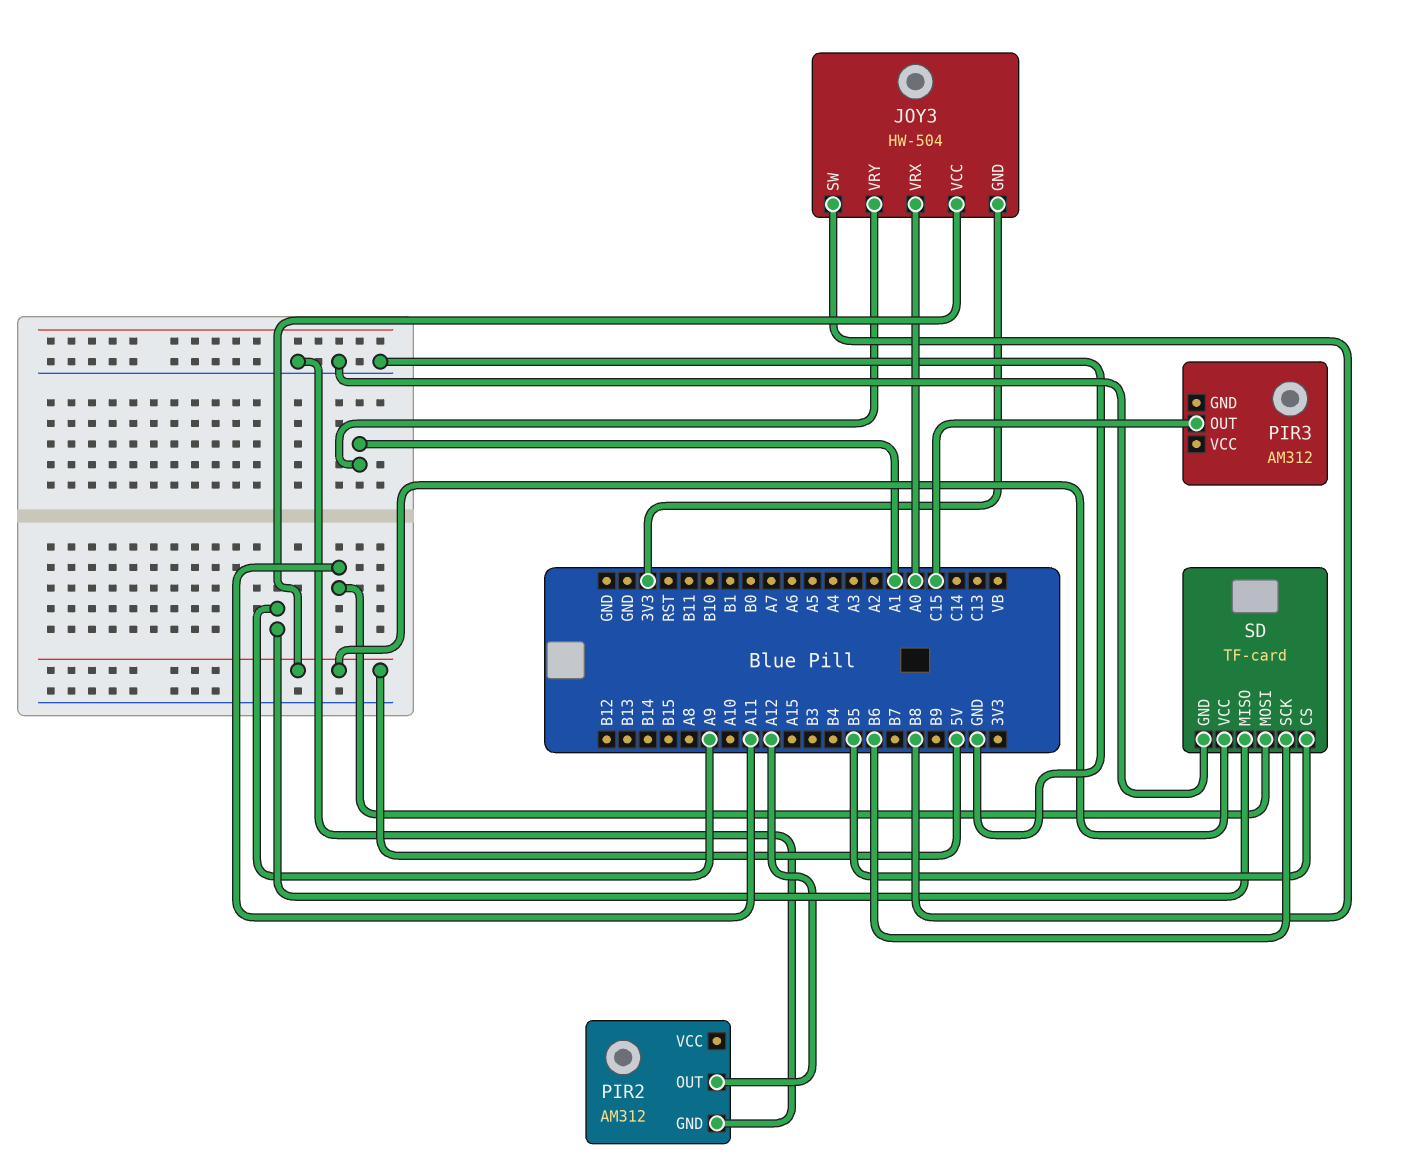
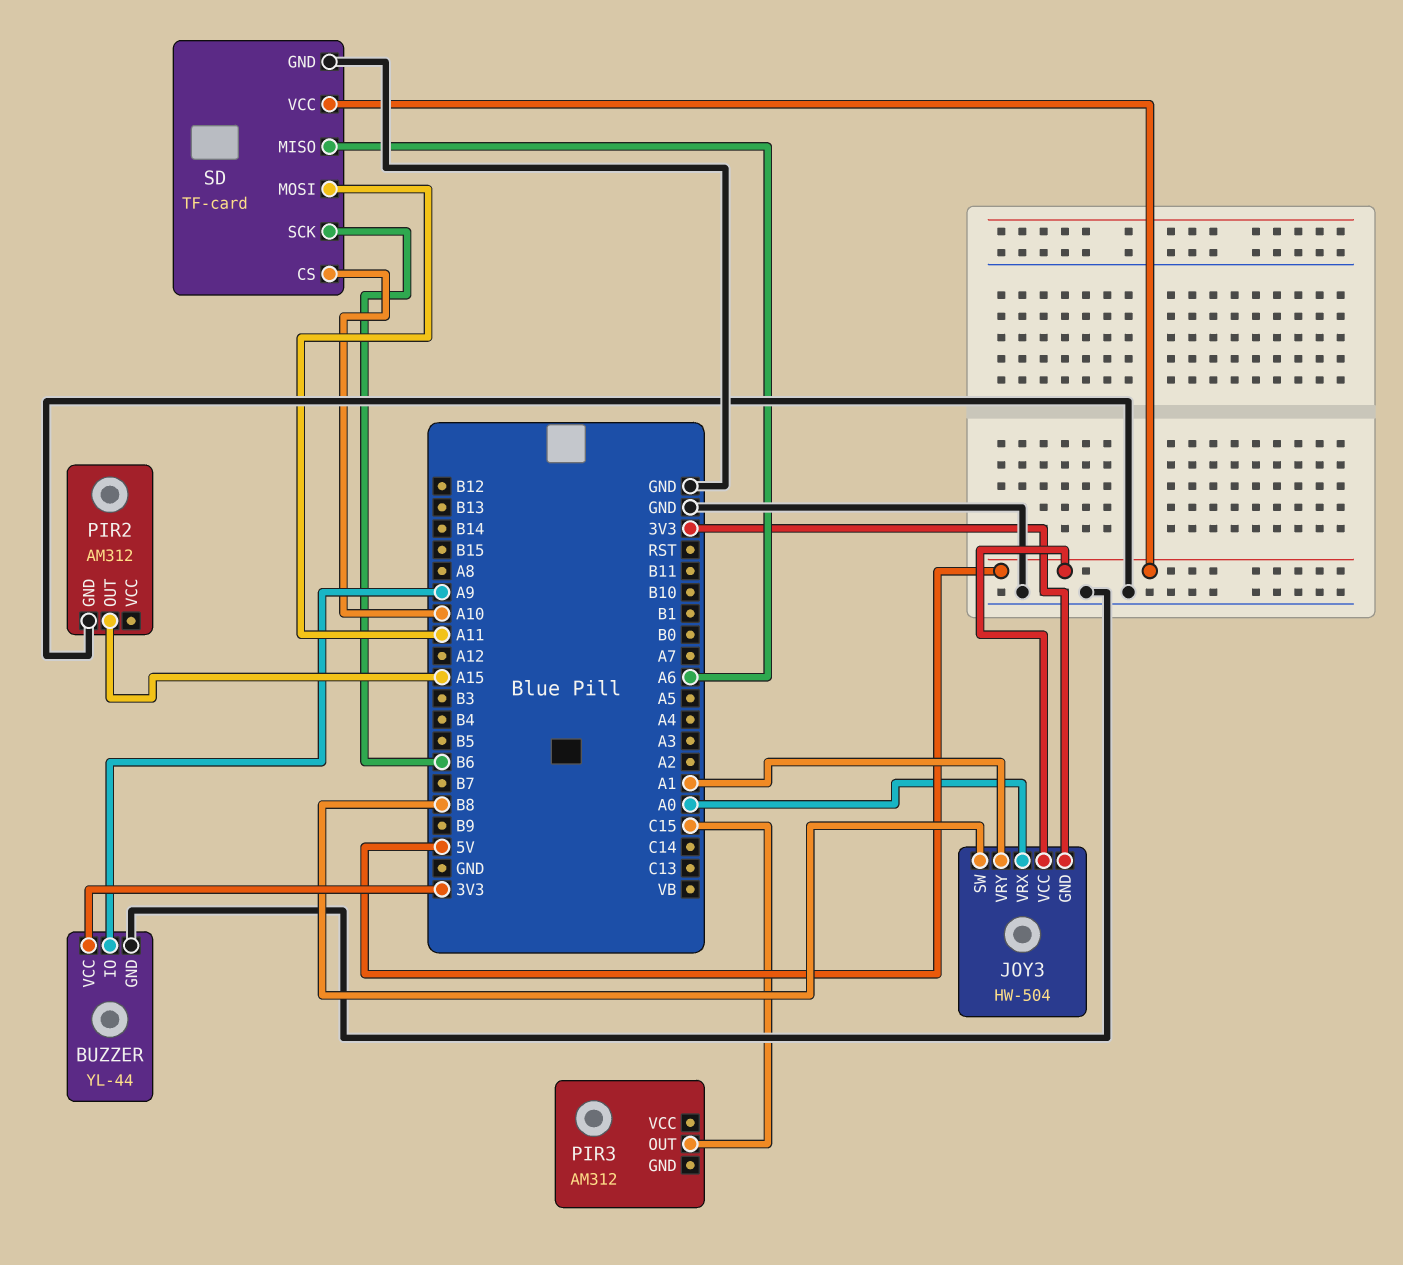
BUZZER: none -> YL-44
BUZZER pin GND: none -> GND
BUZZER pin IO: none -> A9
BUZZER pin VCC: none -> 3V3
PIR2 pin OUT: A12 -> A15
SD pin CS: B5 -> A10
SD pin MISO: A9 -> A6

